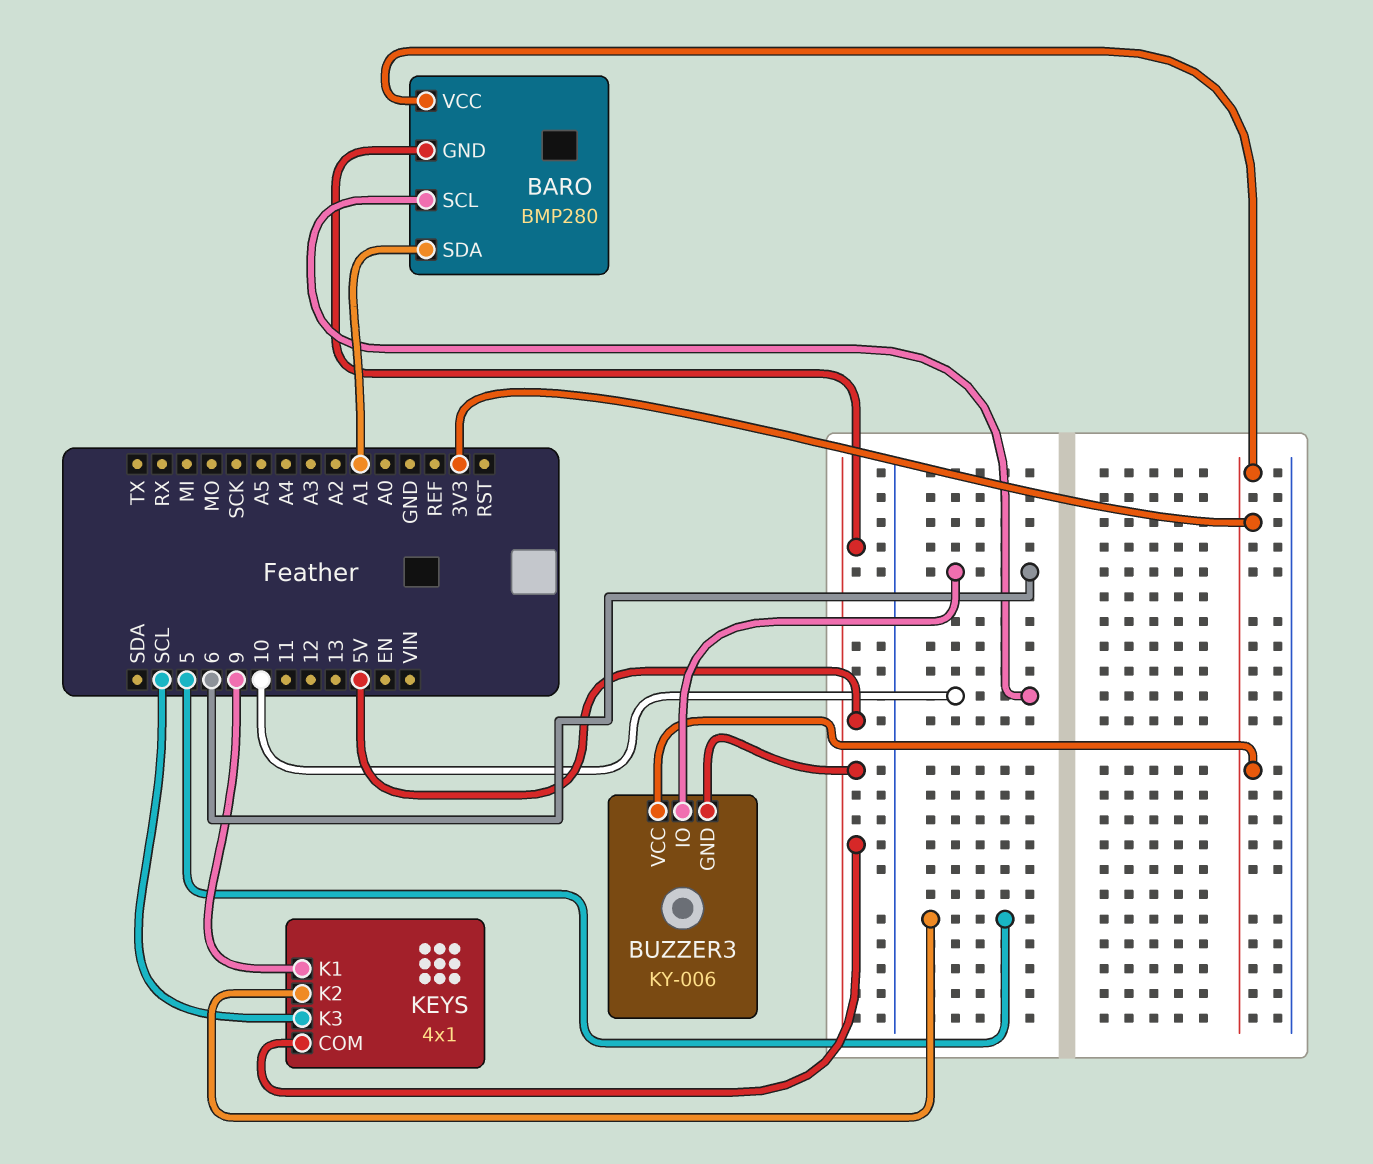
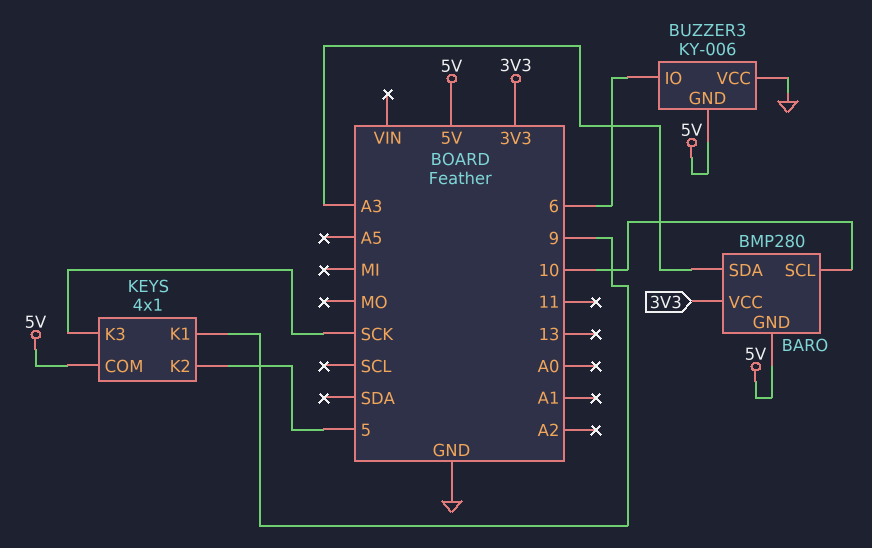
BARO pin SDA: A1 -> A3
BUZZER3 pin VCC: 3V3 -> GND
KEYS pin K3: SCL -> SCK

